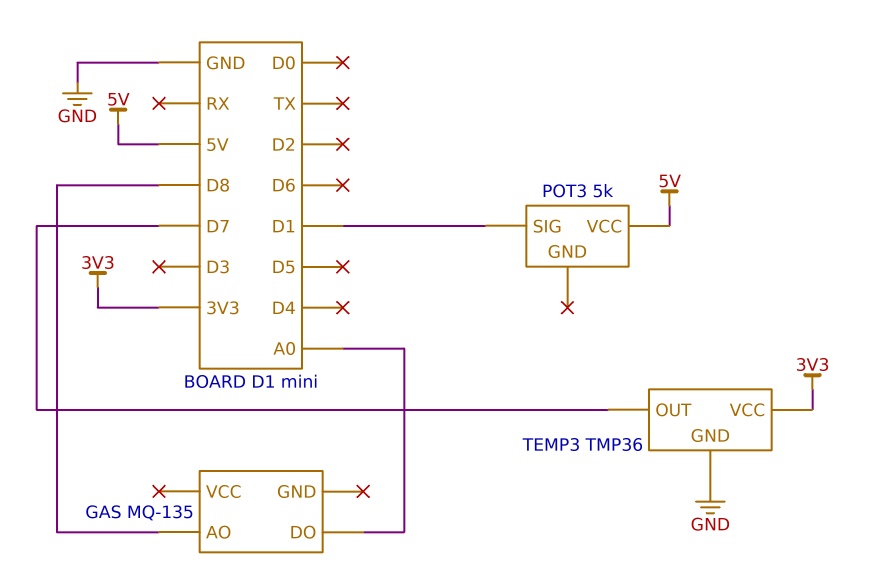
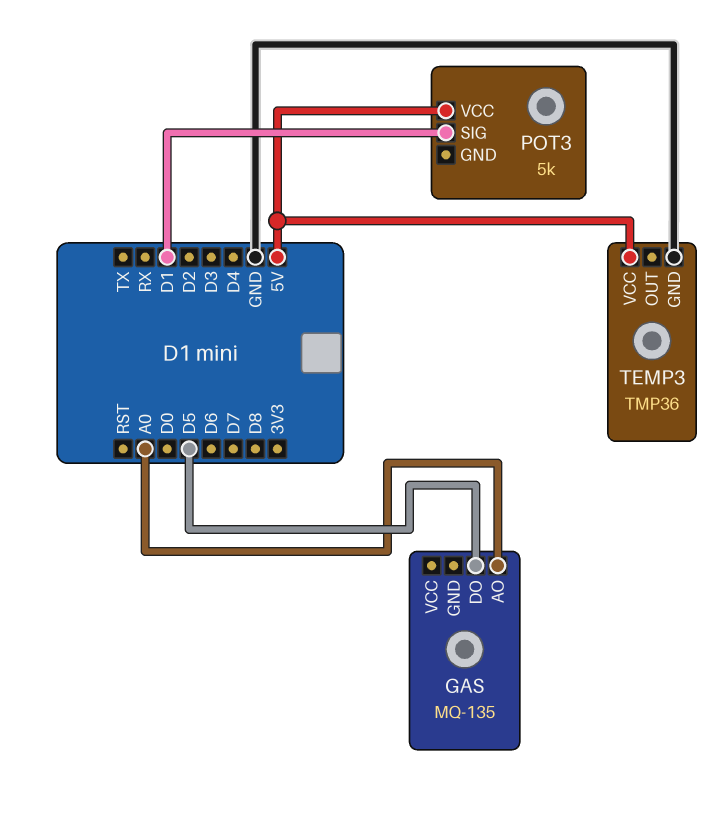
GAS pin AO: D8 -> A0
GAS pin DO: A0 -> D5
TEMP3 pin OUT: D7 -> none
TEMP3 pin VCC: 3V3 -> 5V

